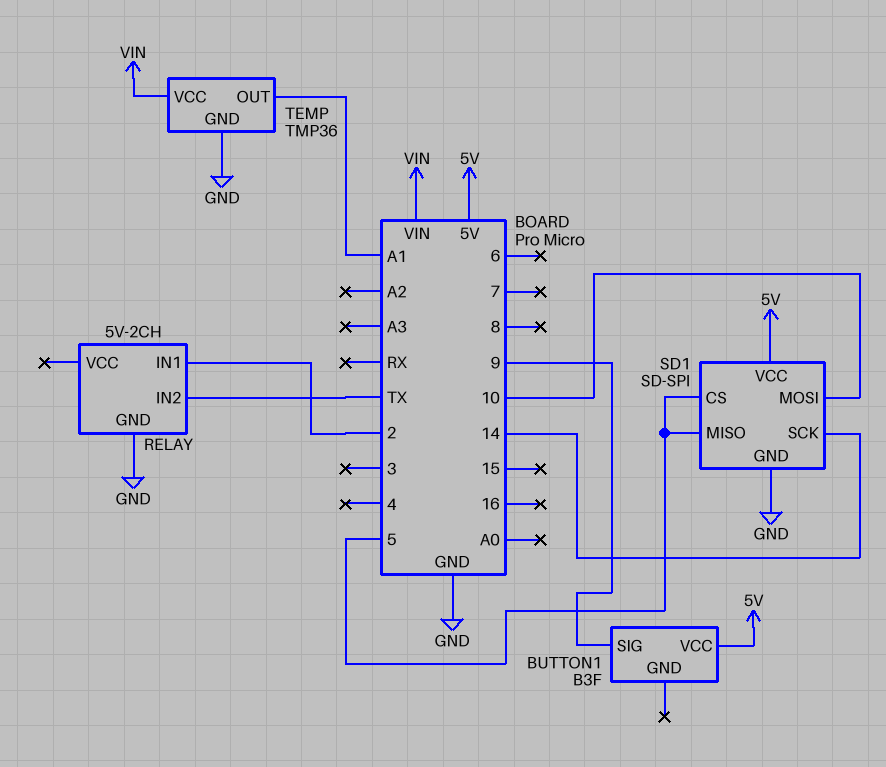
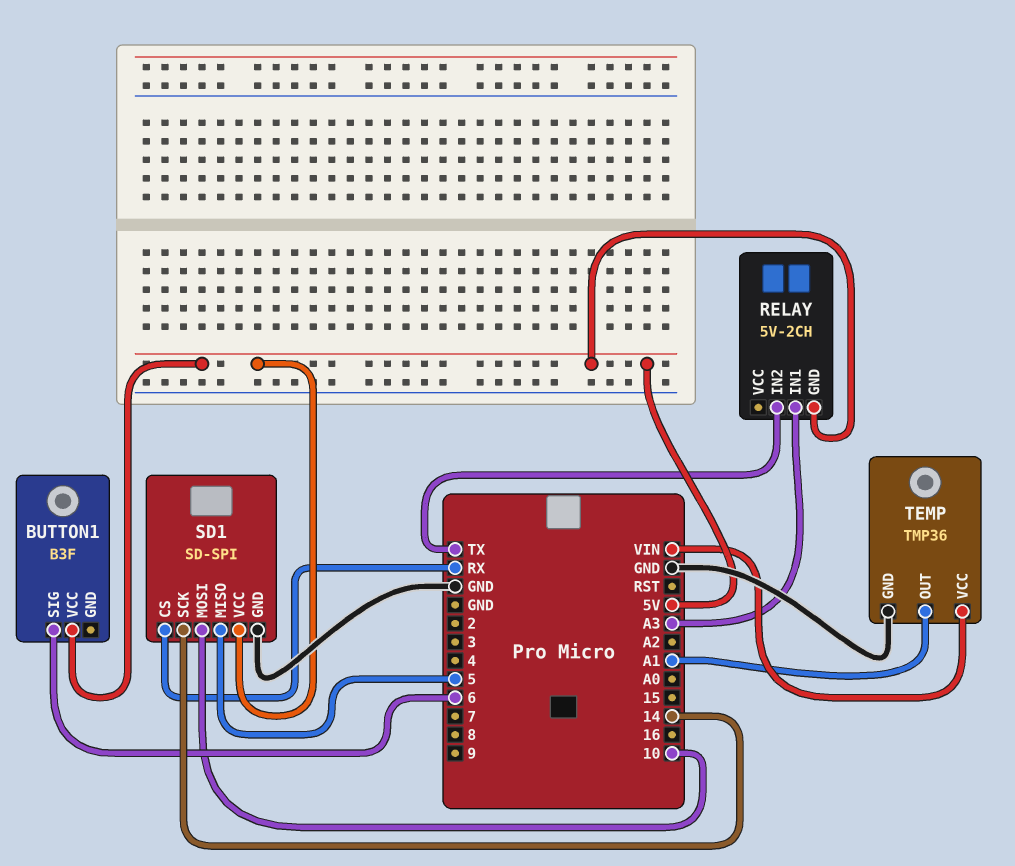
BUTTON1 pin SIG: 9 -> 6
RELAY pin GND: GND -> 5V
RELAY pin IN1: 2 -> A3
SD1 pin CS: 5 -> RX

